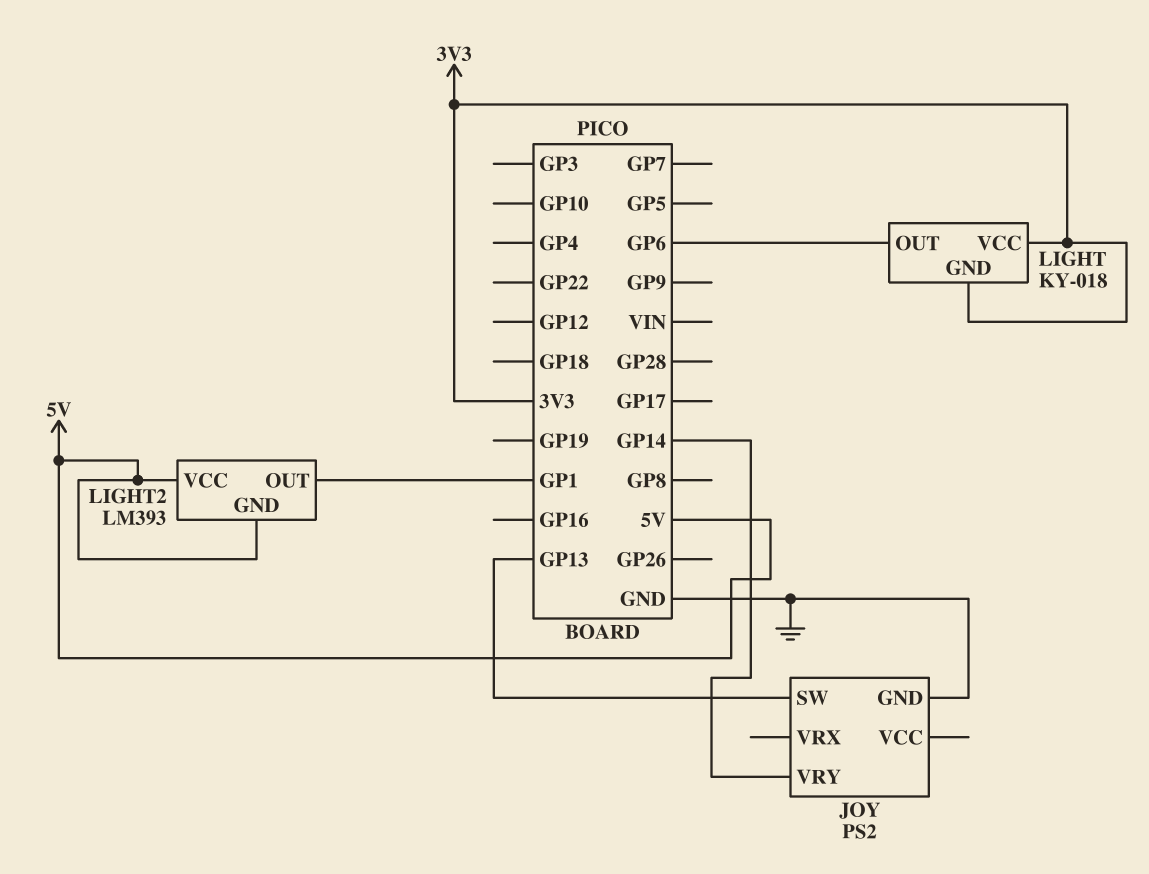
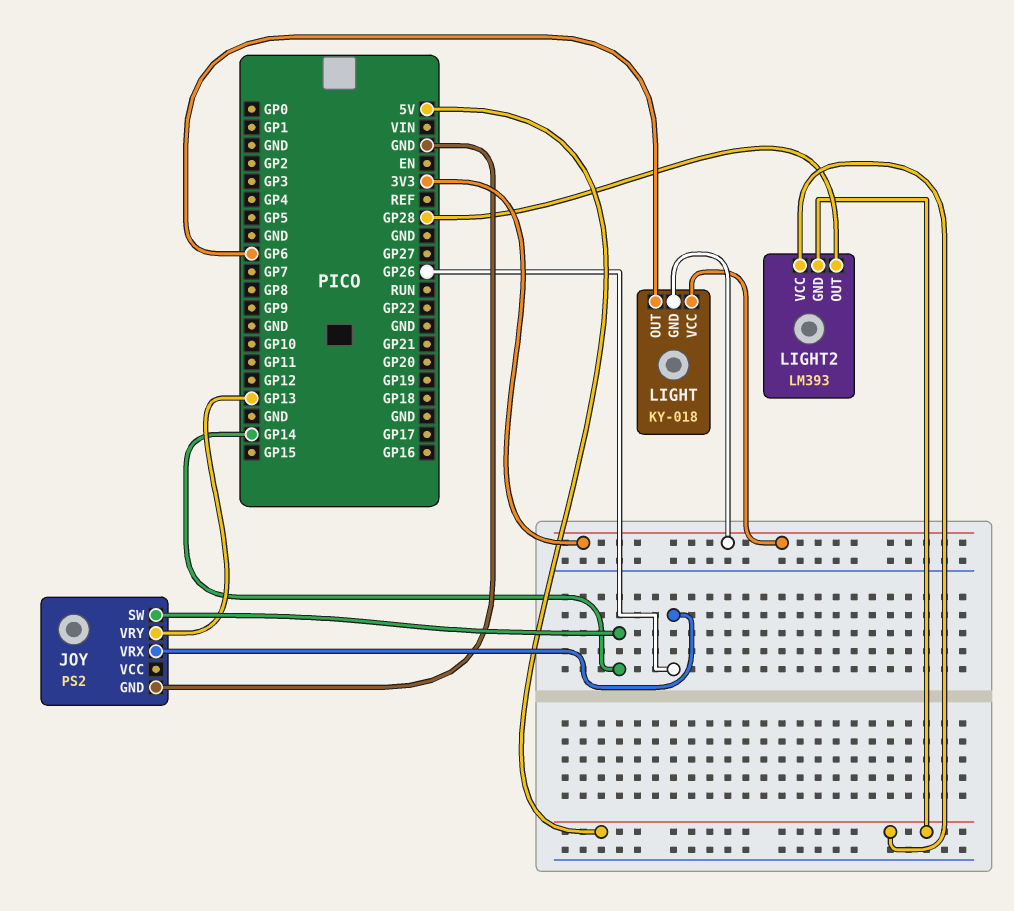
JOY pin SW: GP13 -> GP14
JOY pin VRX: none -> GP26
JOY pin VRY: GP14 -> GP13
LIGHT2 pin OUT: GP1 -> GP28

